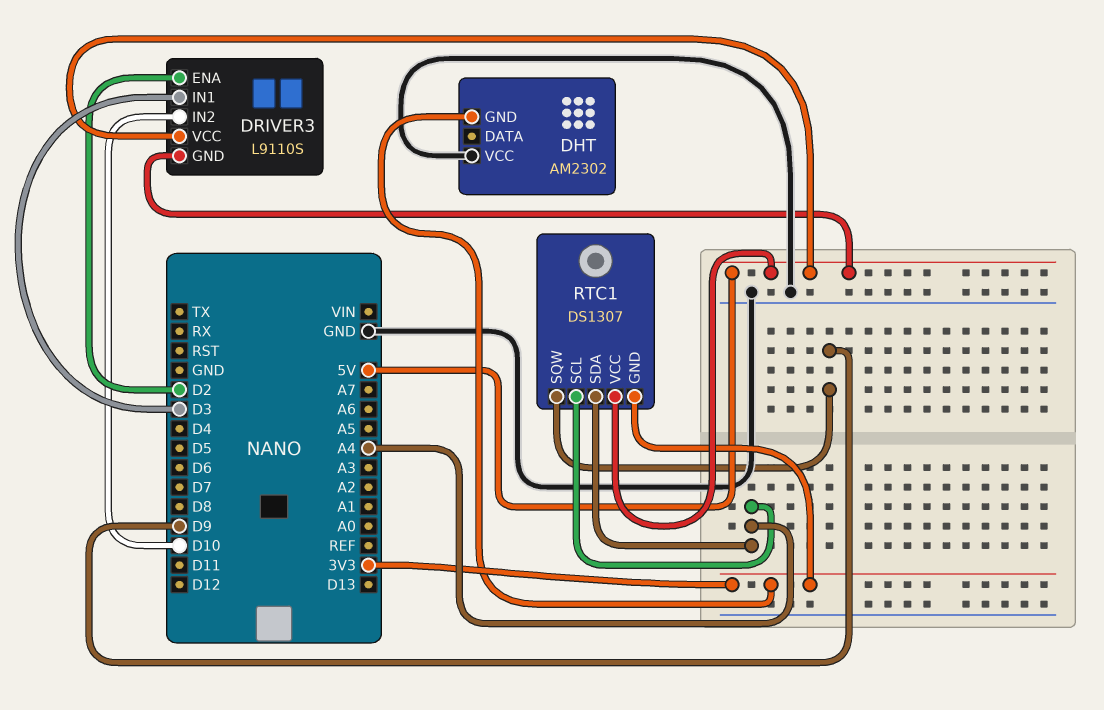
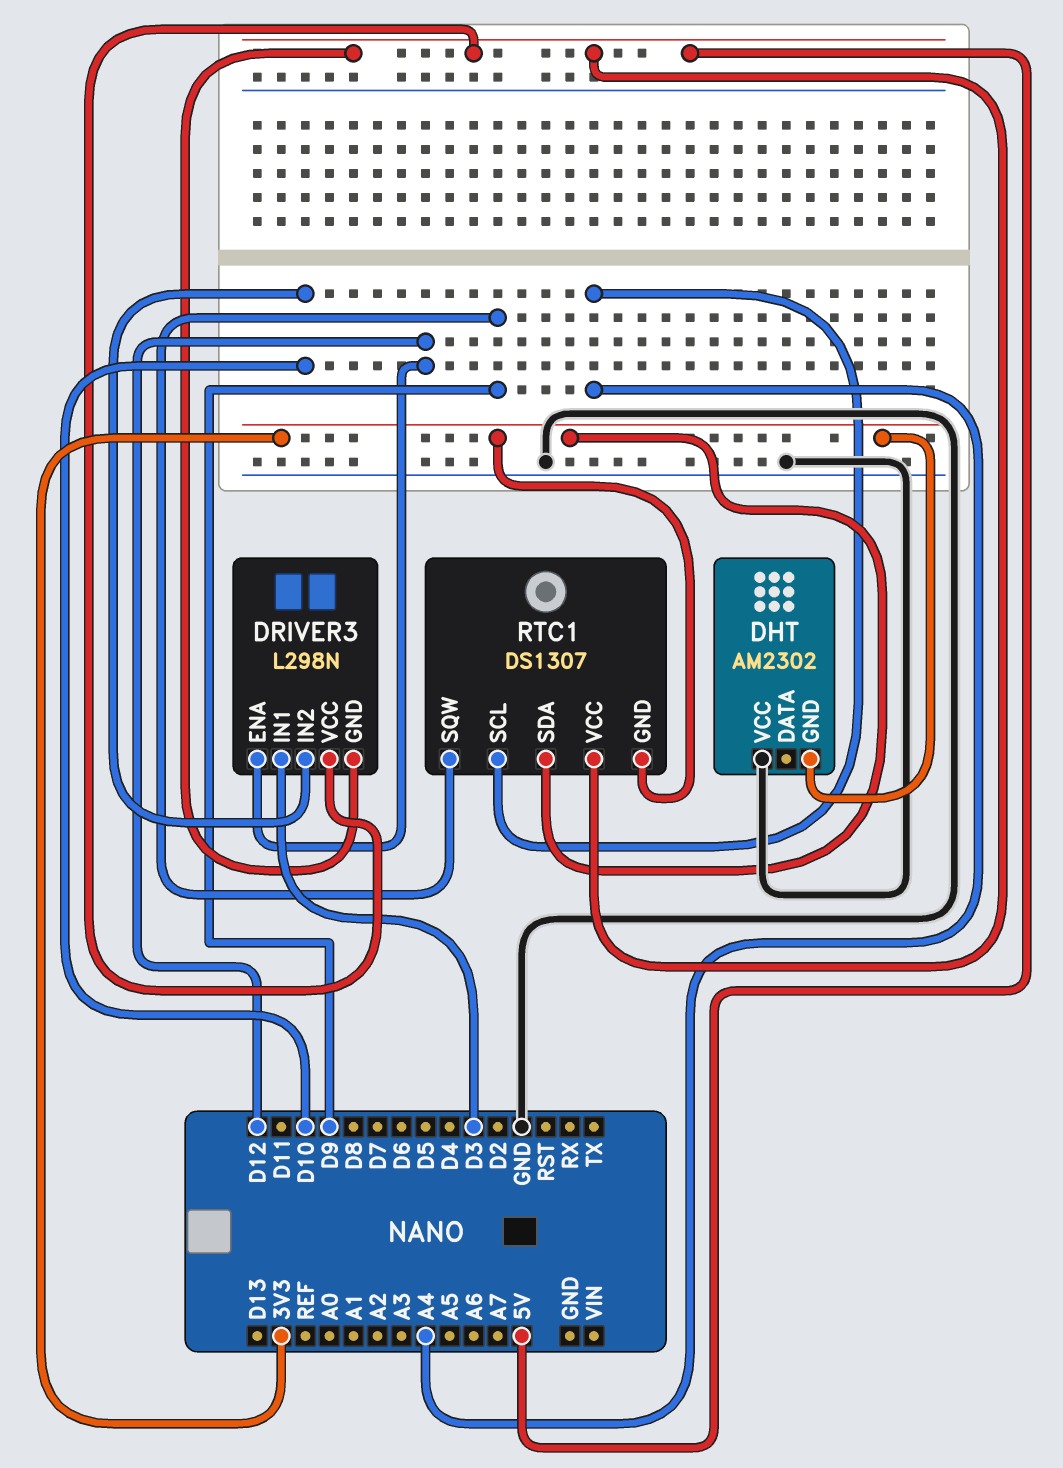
DRIVER3: L9110S -> L298N
DRIVER3 pin ENA: D2 -> D12
RTC1 pin SDA: A4 -> 3V3

